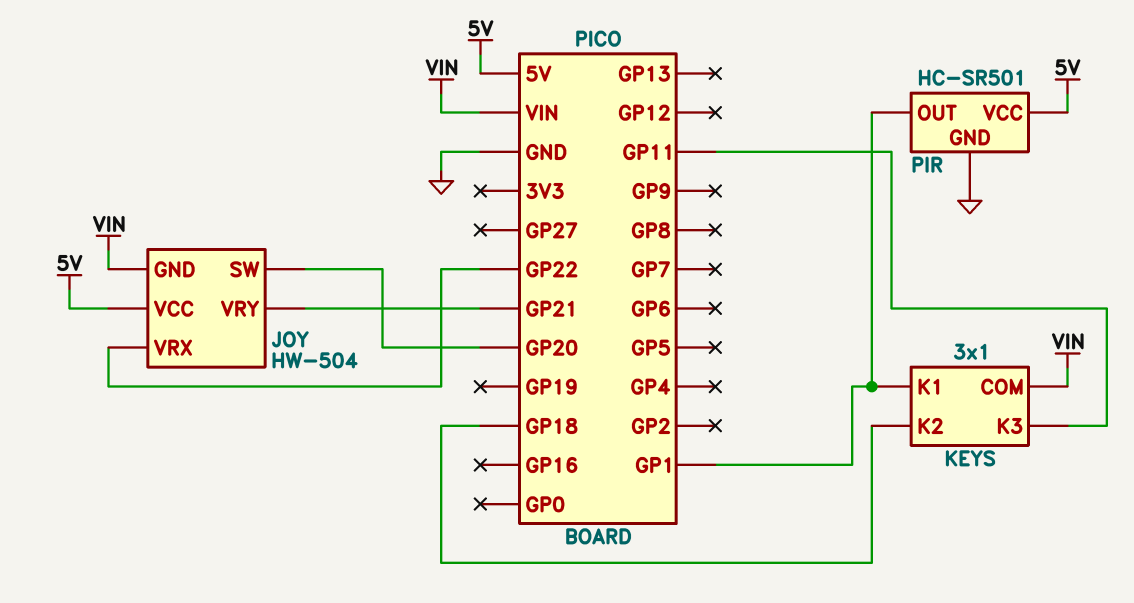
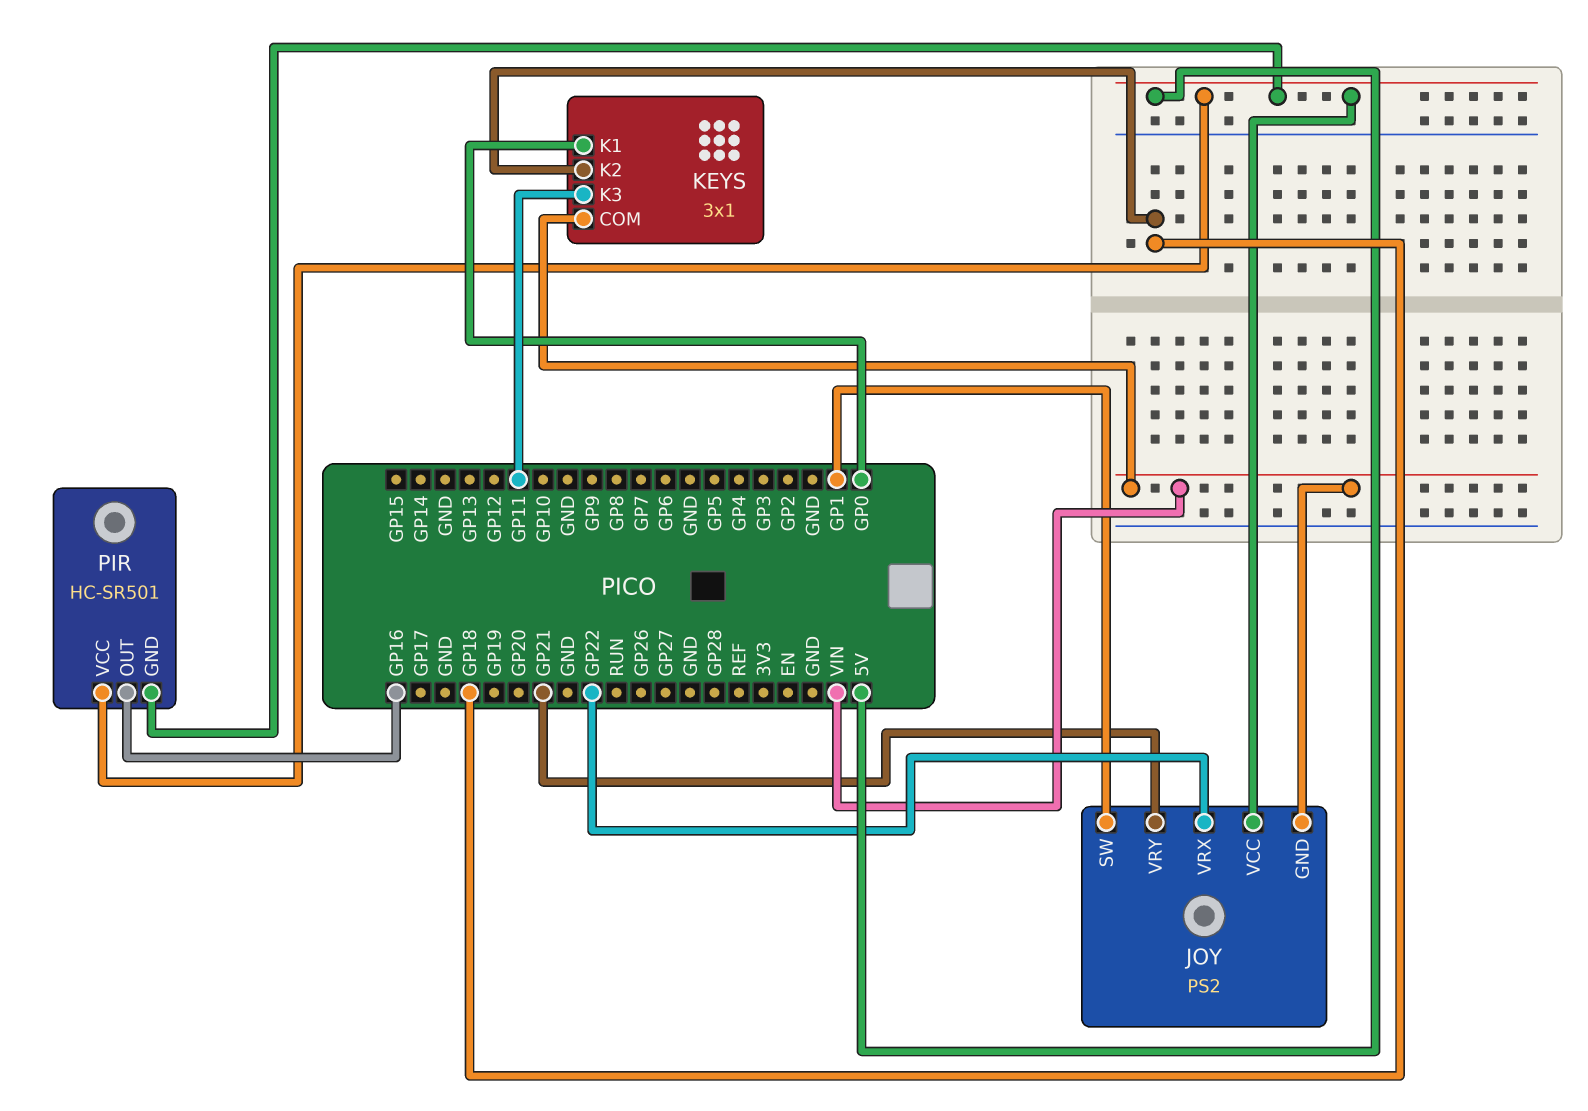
JOY: HW-504 -> PS2
JOY pin SW: GP20 -> GP1
KEYS pin K1: GP1 -> GP0
PIR pin GND: GND -> 5V
PIR pin OUT: GP1 -> GP16

